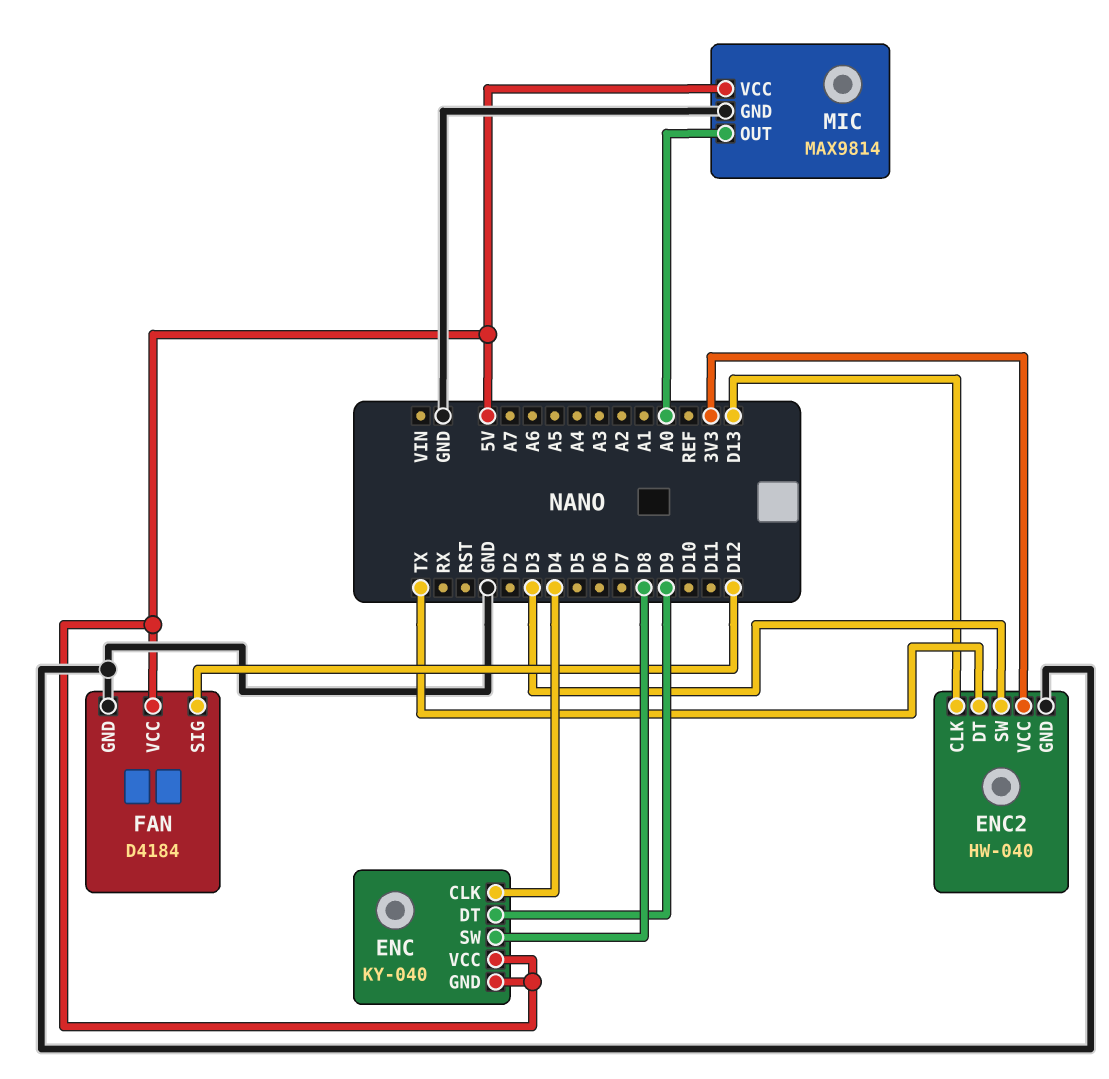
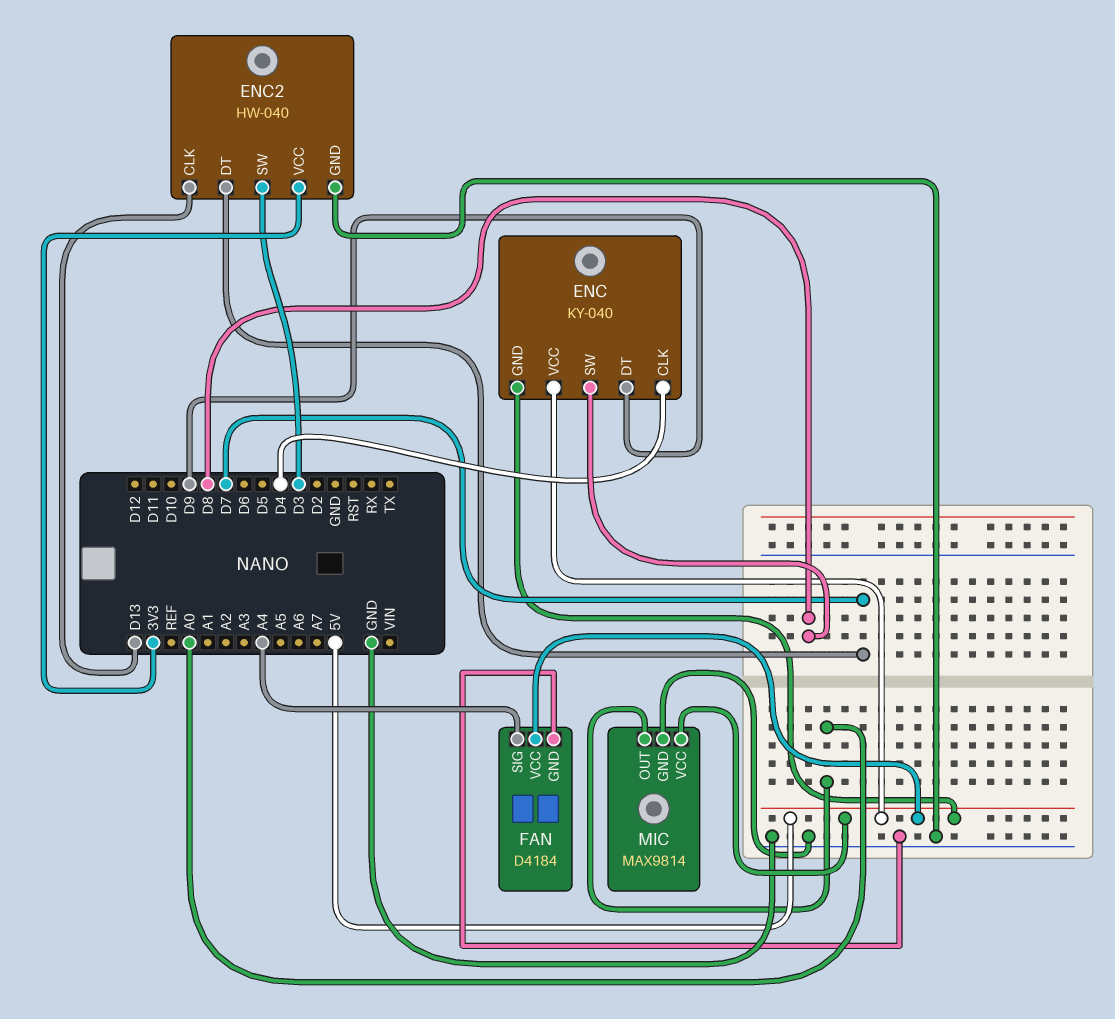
ENC2 pin DT: TX -> D7
FAN pin SIG: D12 -> A4

